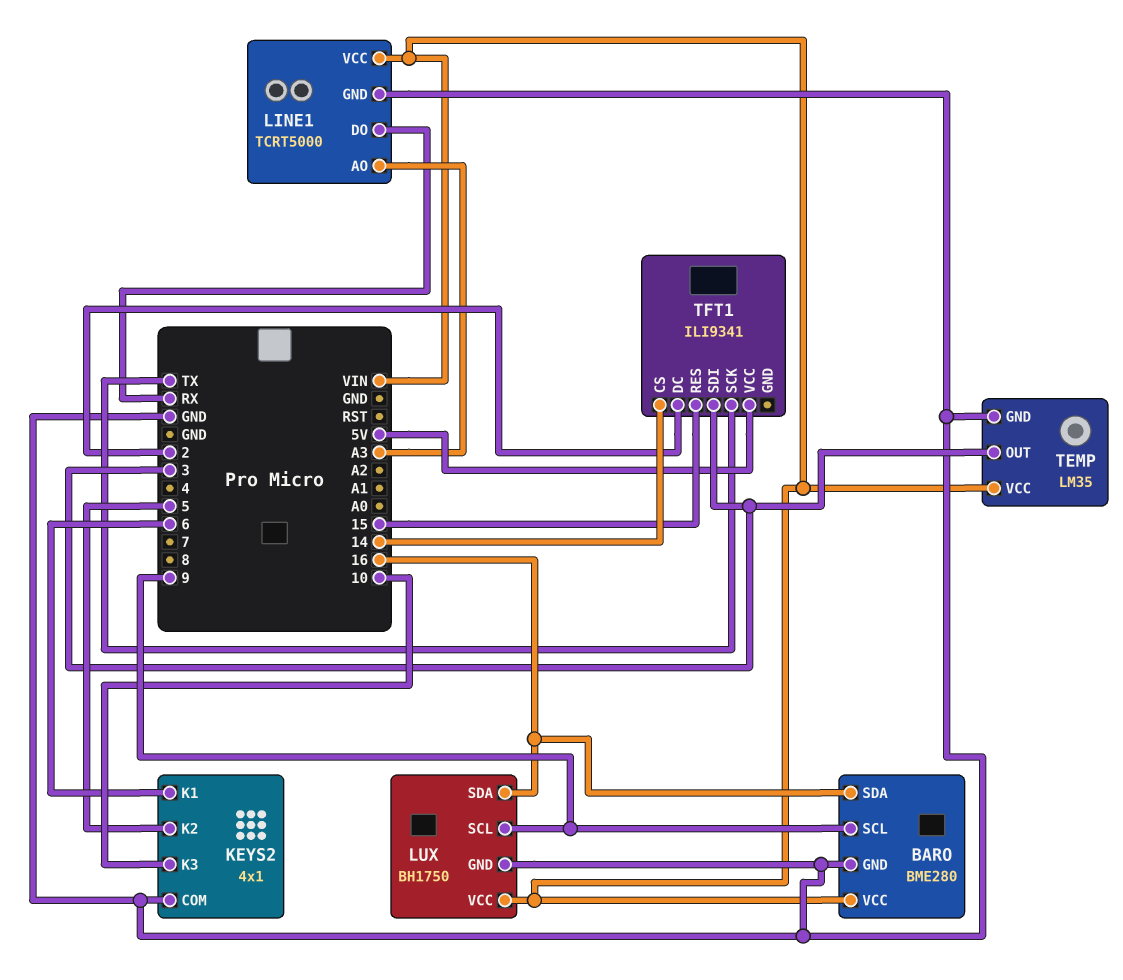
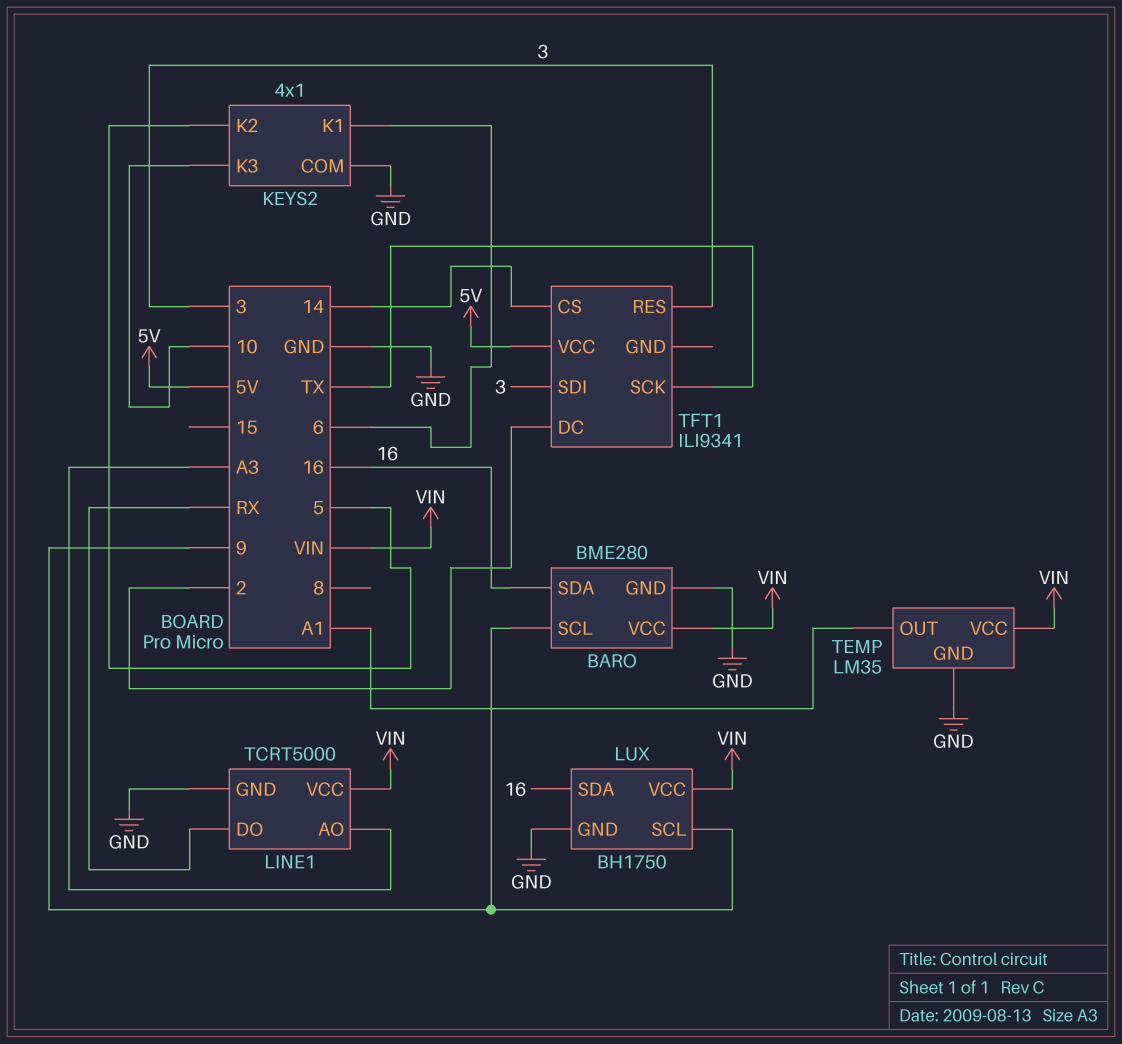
TEMP pin OUT: 3 -> A1
TFT1 pin RES: 15 -> 3

